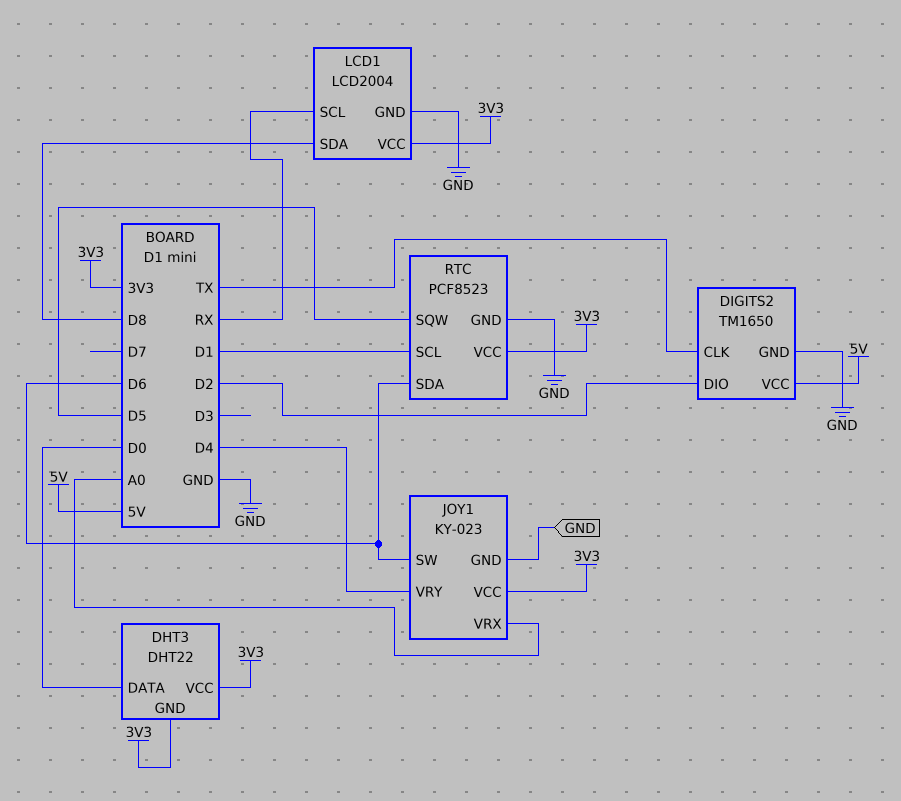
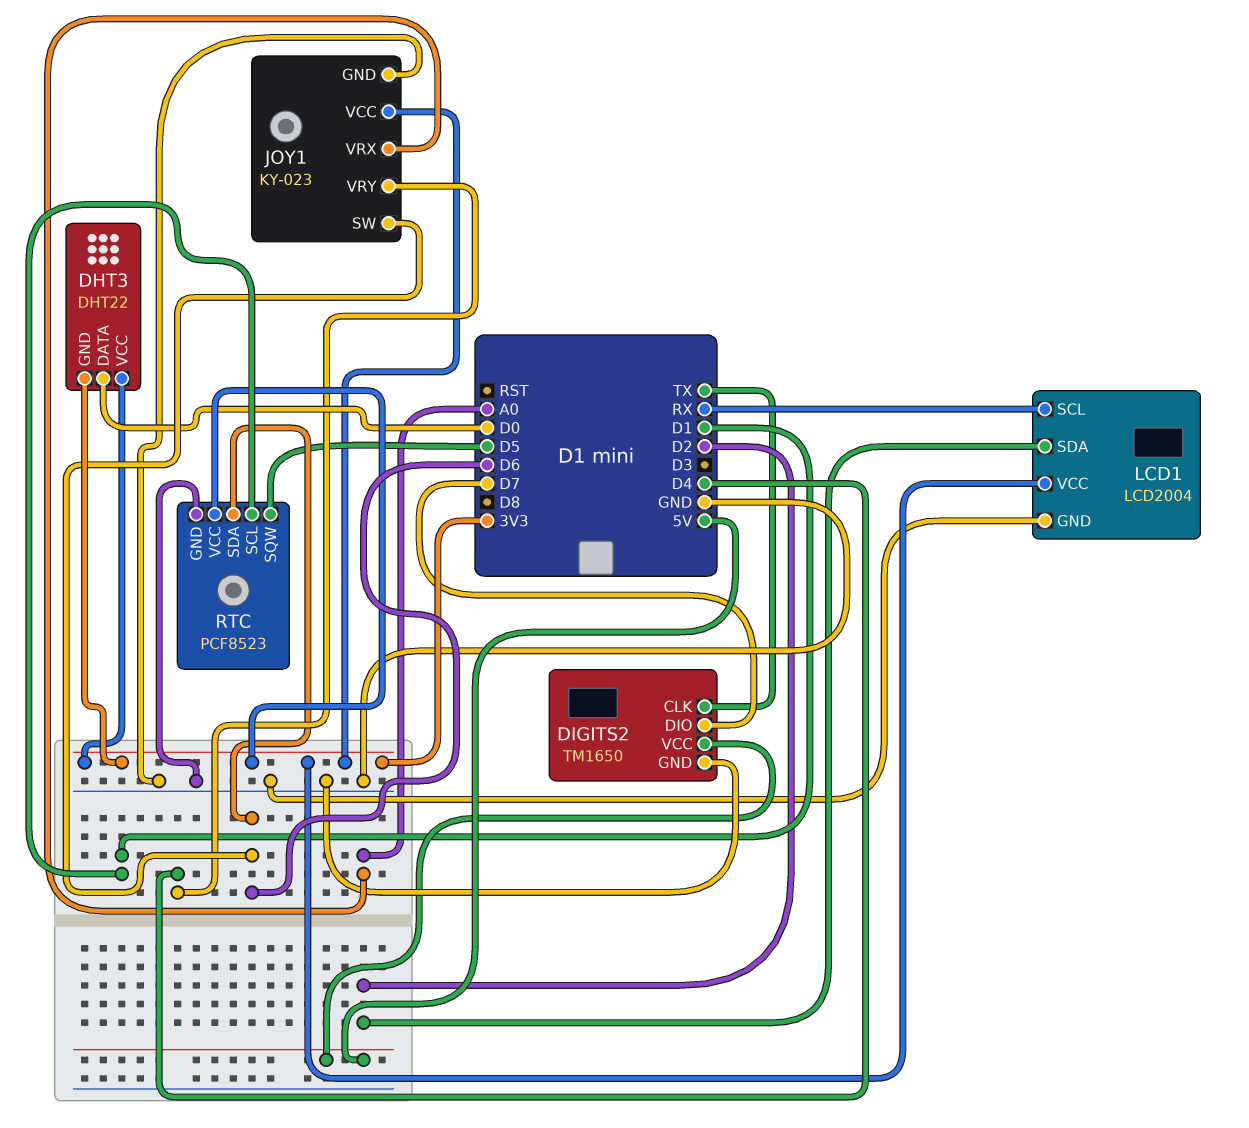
DIGITS2 pin DIO: D2 -> D7
LCD1 pin SDA: D8 -> D2

